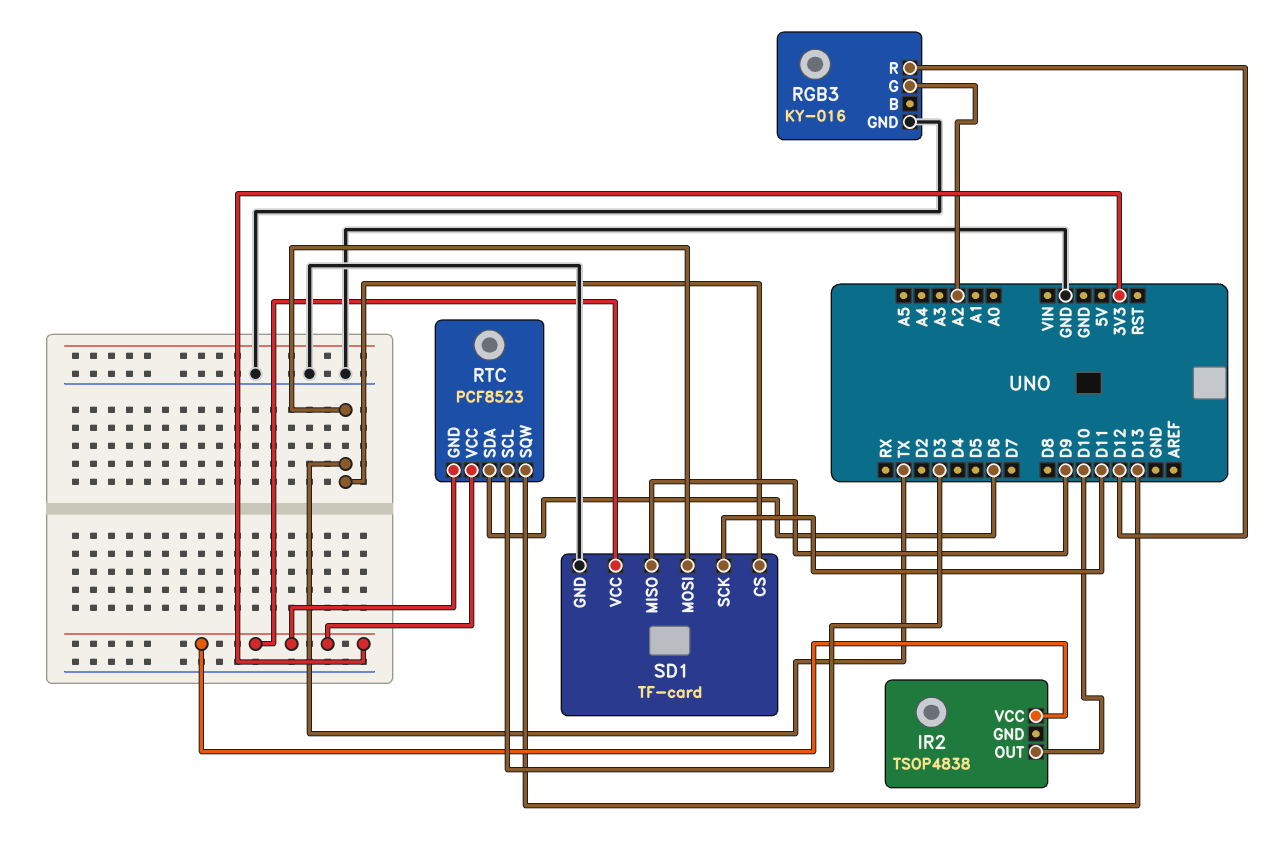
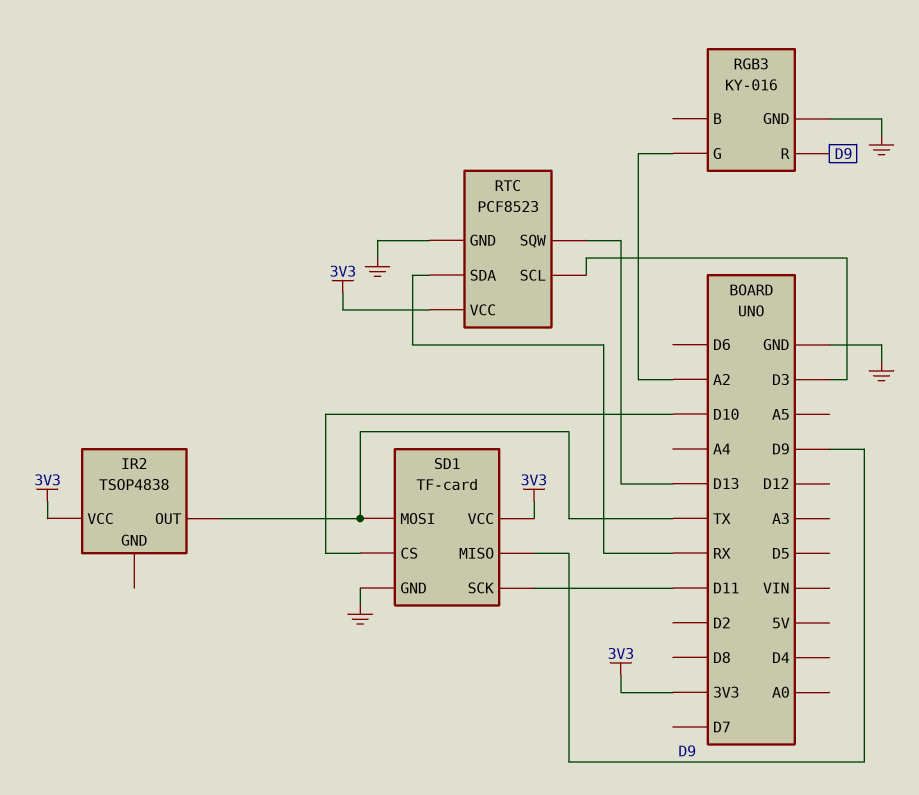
IR2 pin OUT: D10 -> TX
RGB3 pin R: D12 -> D9
RTC pin GND: 3V3 -> GND
RTC pin SDA: D6 -> RX
SD1 pin CS: TX -> D10

